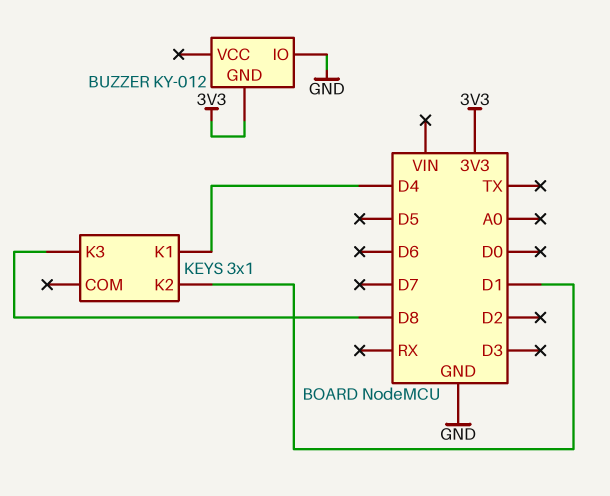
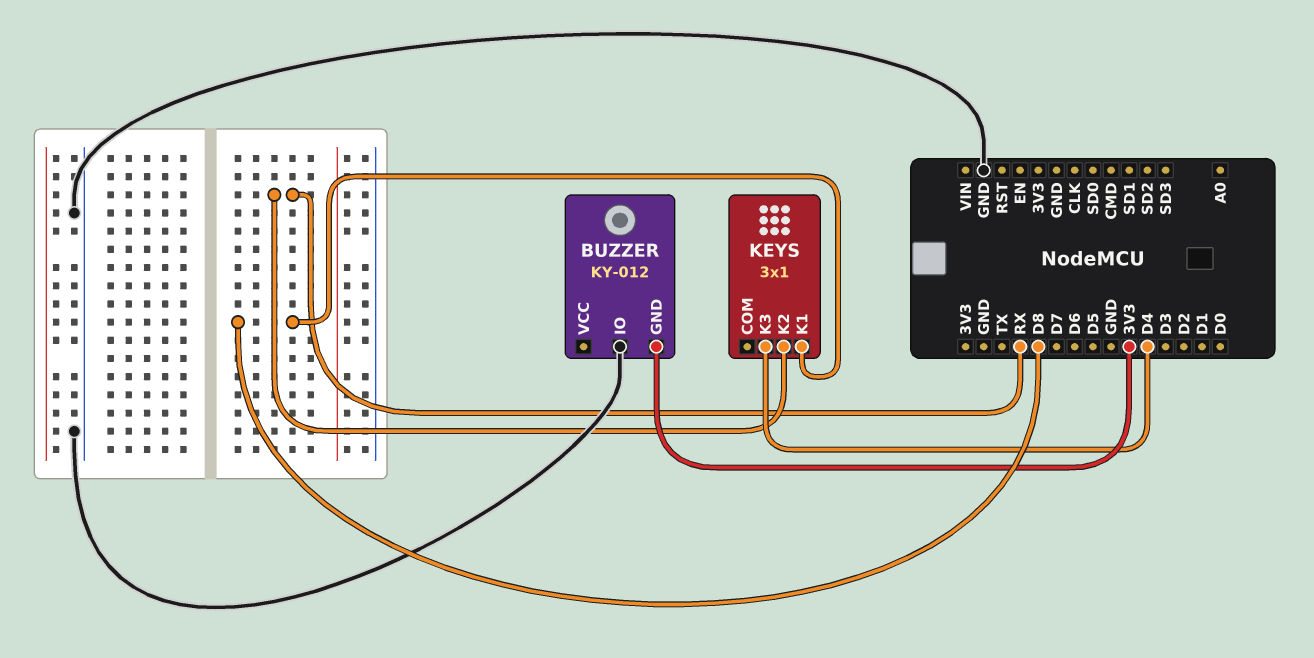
KEYS pin K1: D4 -> D8
KEYS pin K2: D1 -> RX
KEYS pin K3: D8 -> D4

